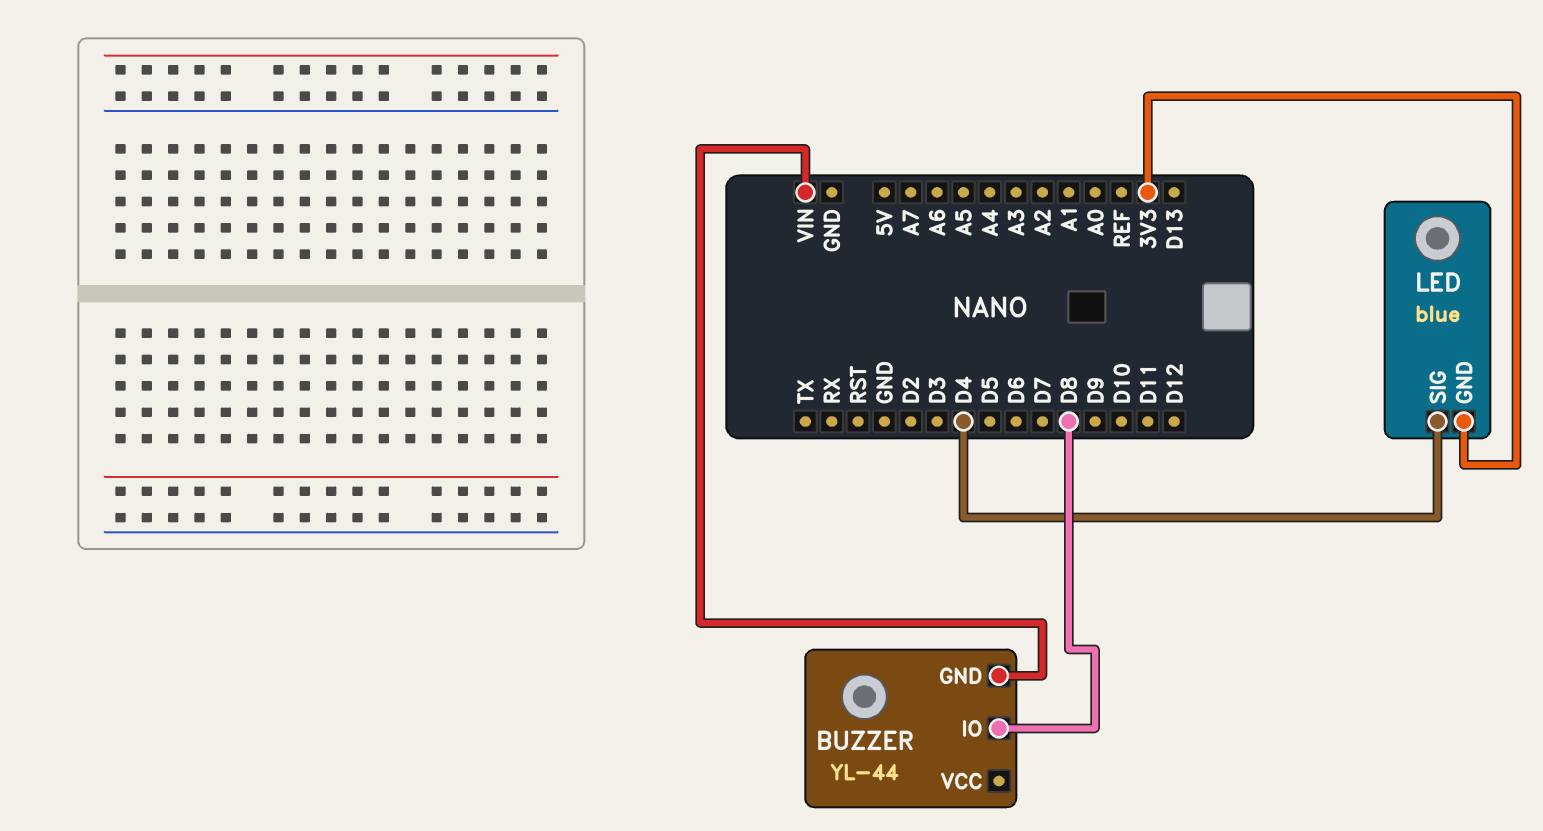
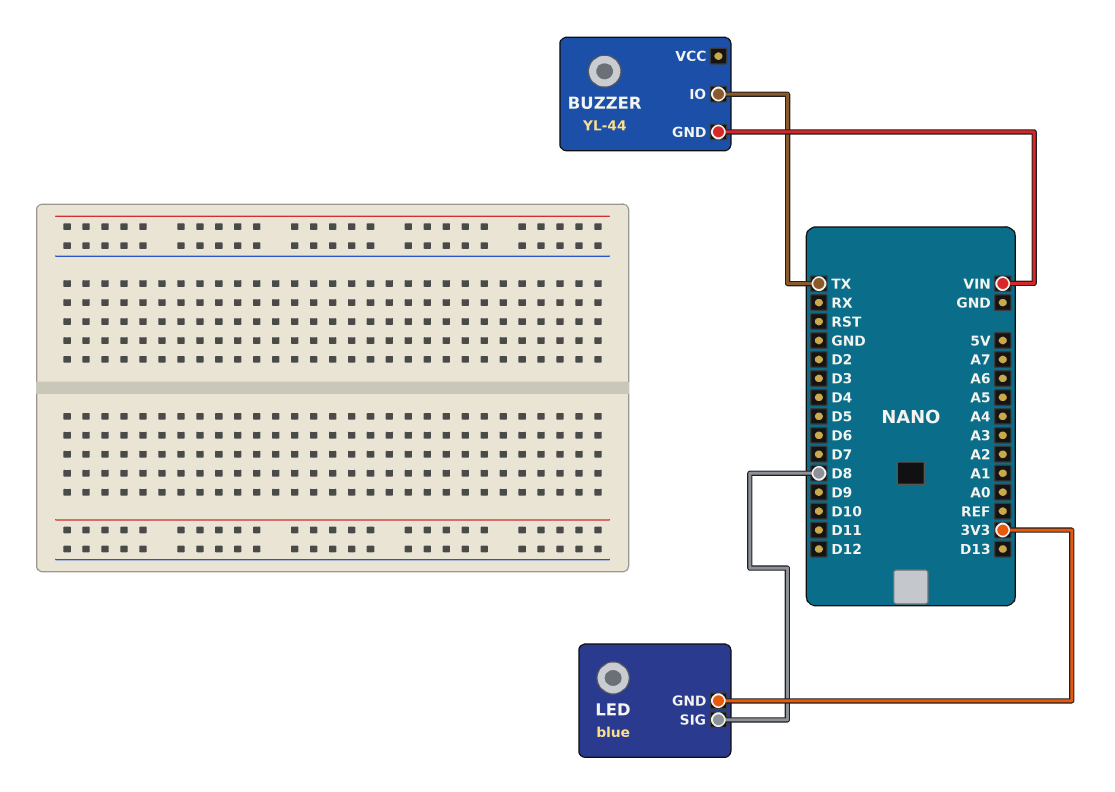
BUZZER pin IO: D8 -> TX
LED pin SIG: D4 -> D8

